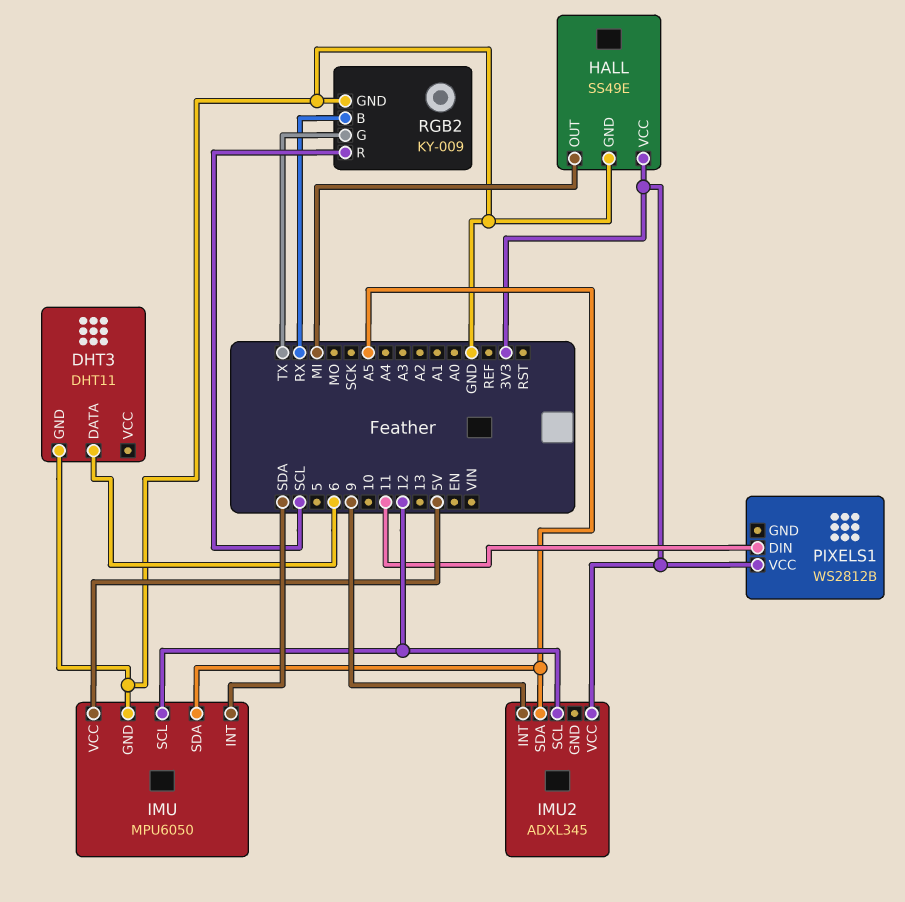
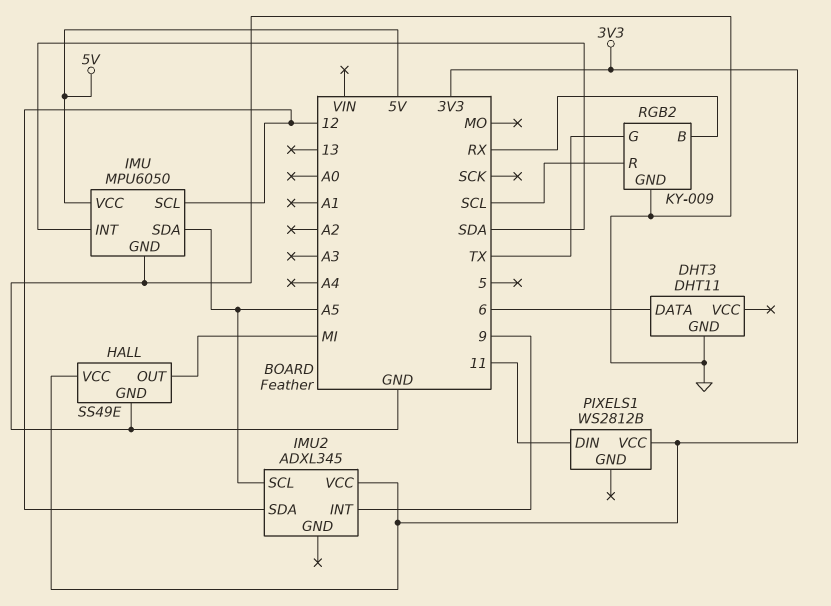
IMU2 pin SCL: 12 -> A5
IMU2 pin SDA: A5 -> 12

